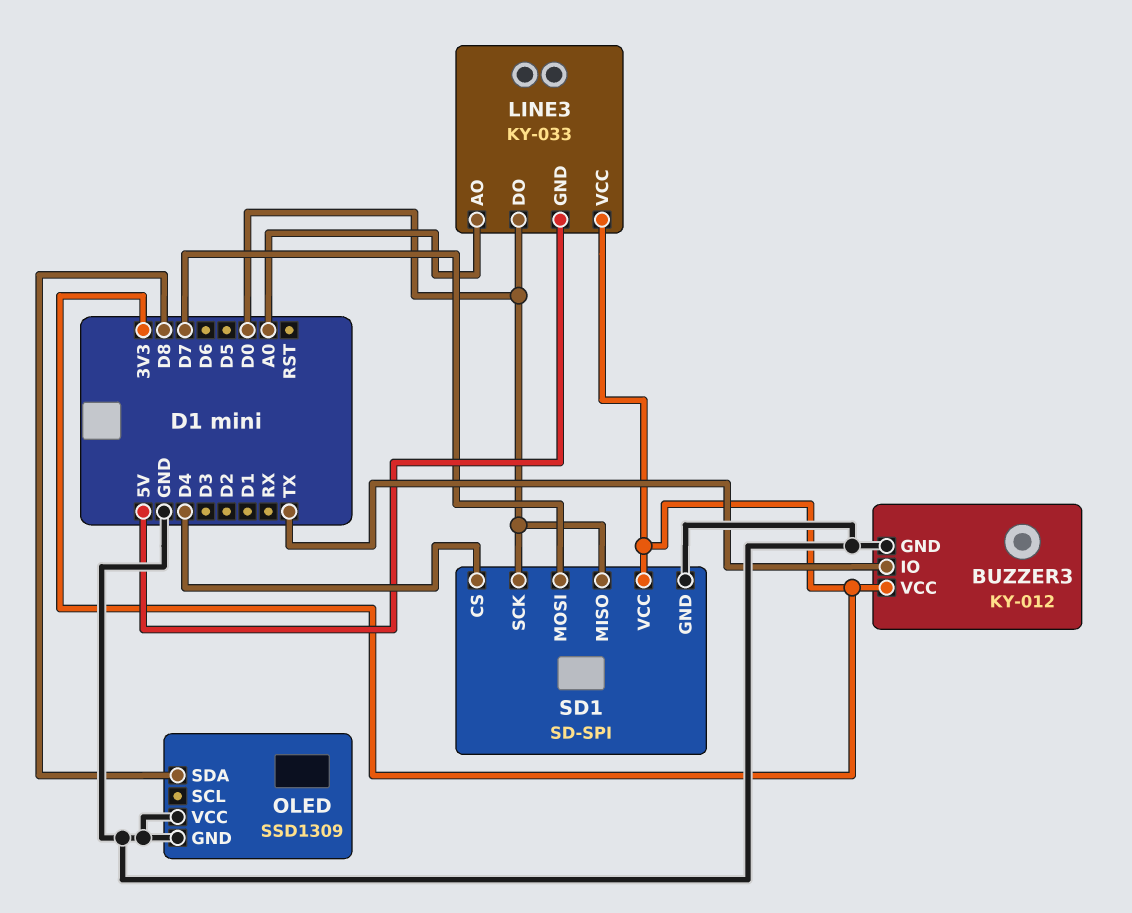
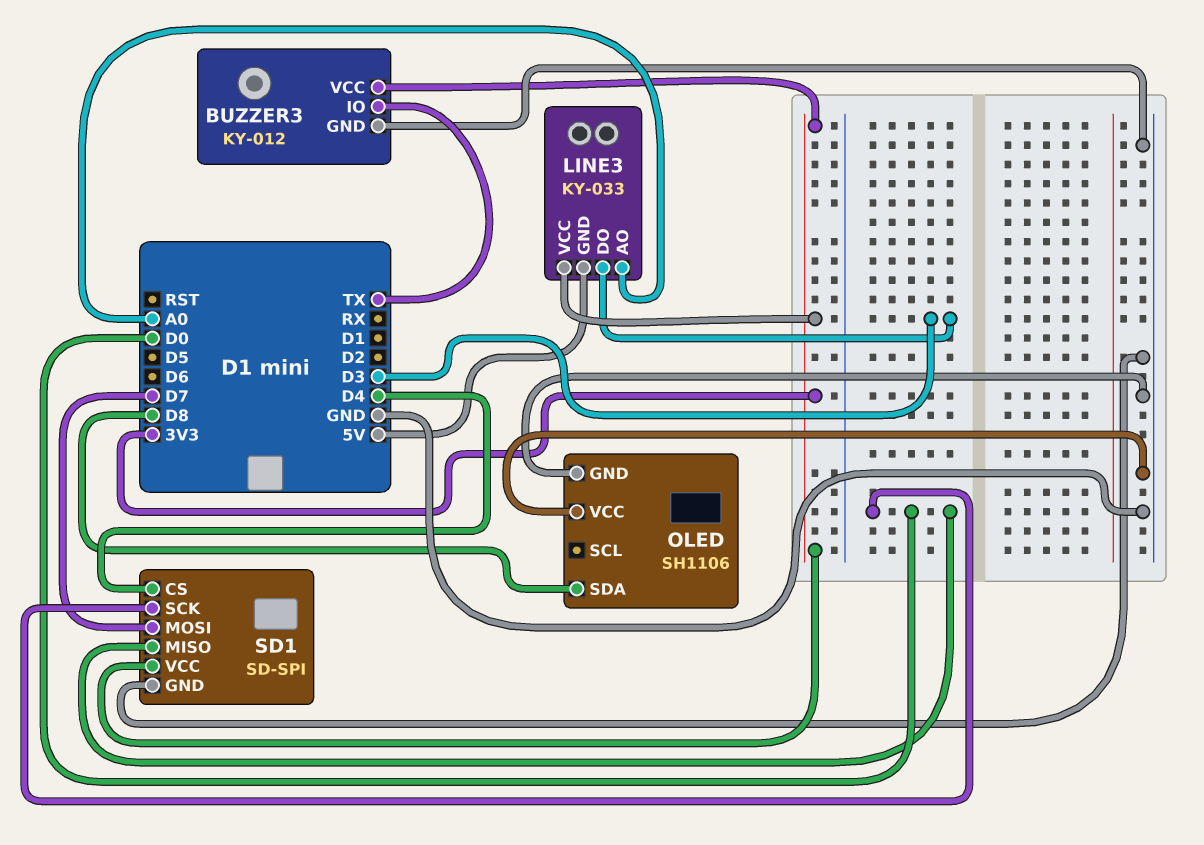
LINE3 pin DO: D0 -> D3
OLED: SSD1309 -> SH1106

